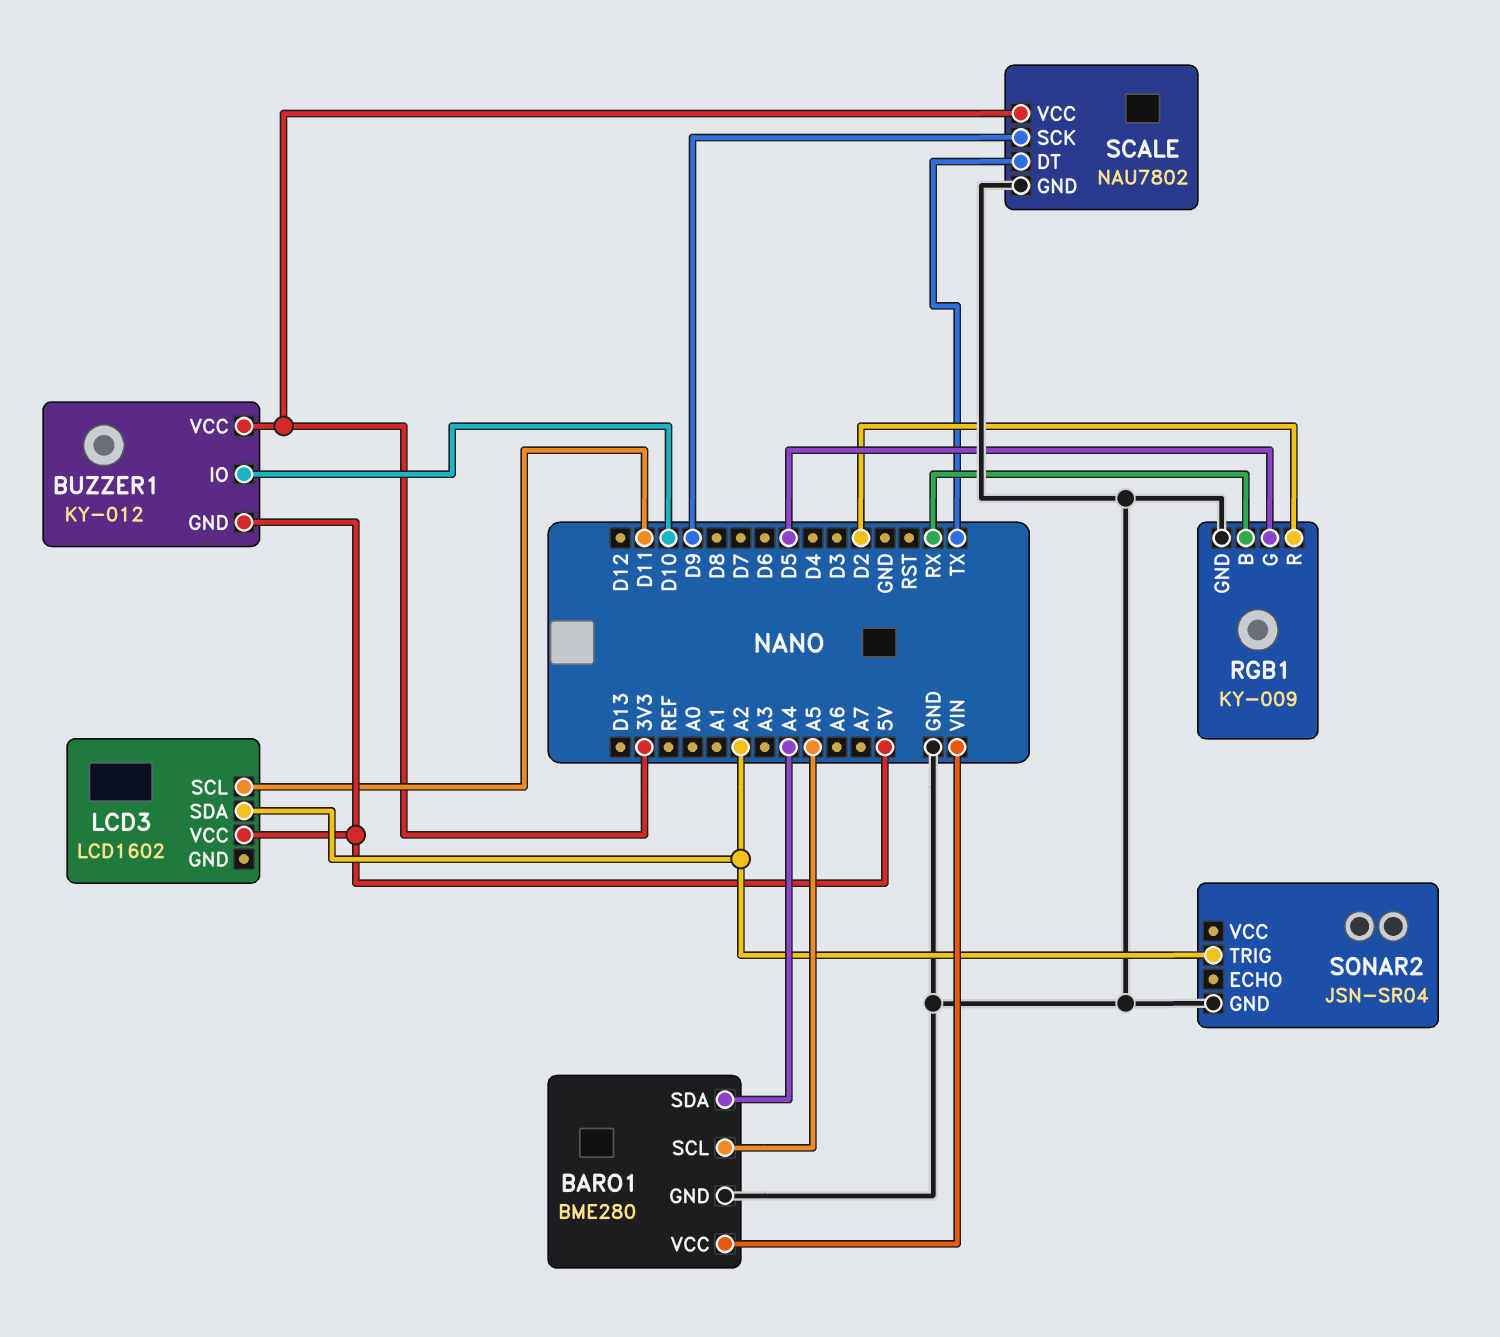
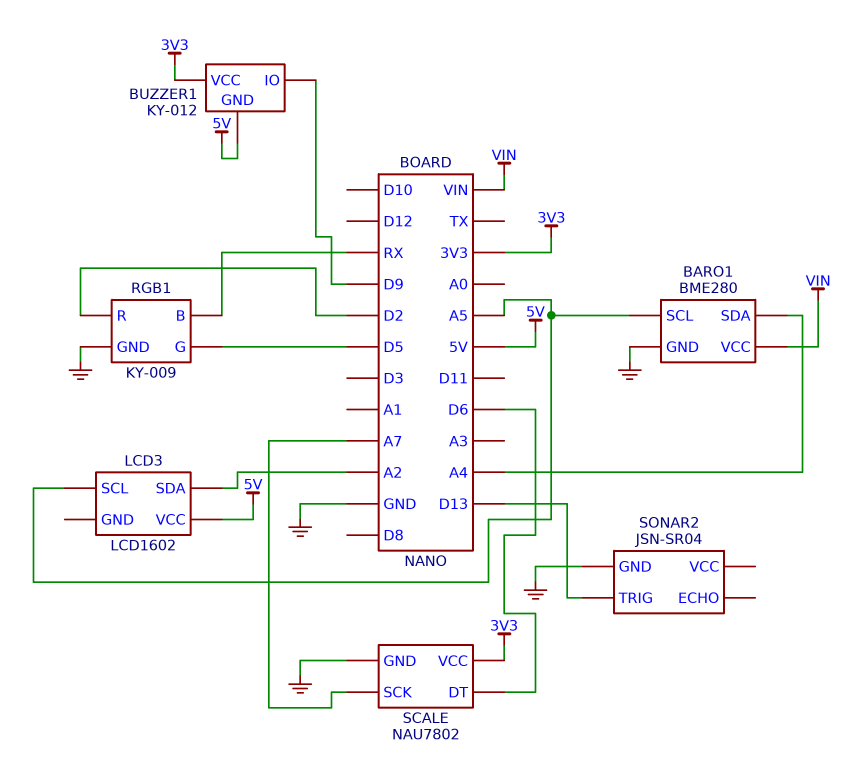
BUZZER1 pin IO: D10 -> D9
LCD3 pin SCL: D11 -> A5
SCALE pin DT: TX -> D6
SCALE pin SCK: D9 -> A7
SONAR2 pin TRIG: A2 -> D13

